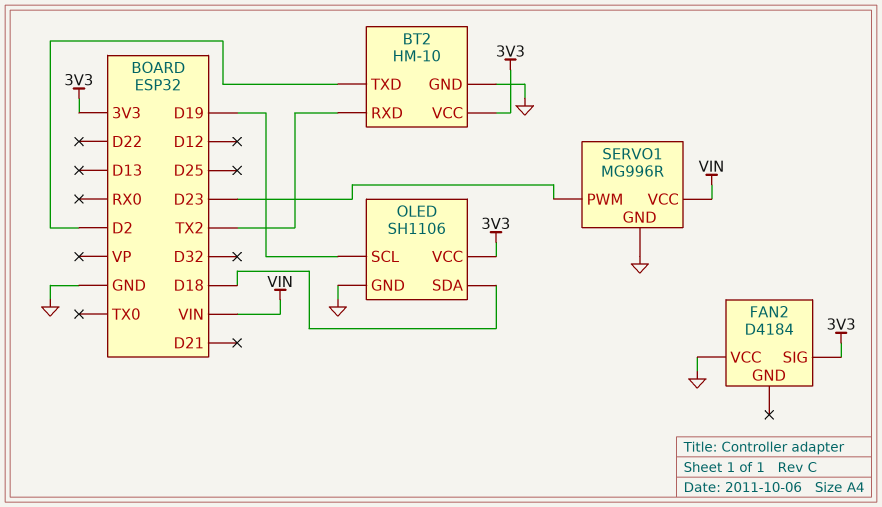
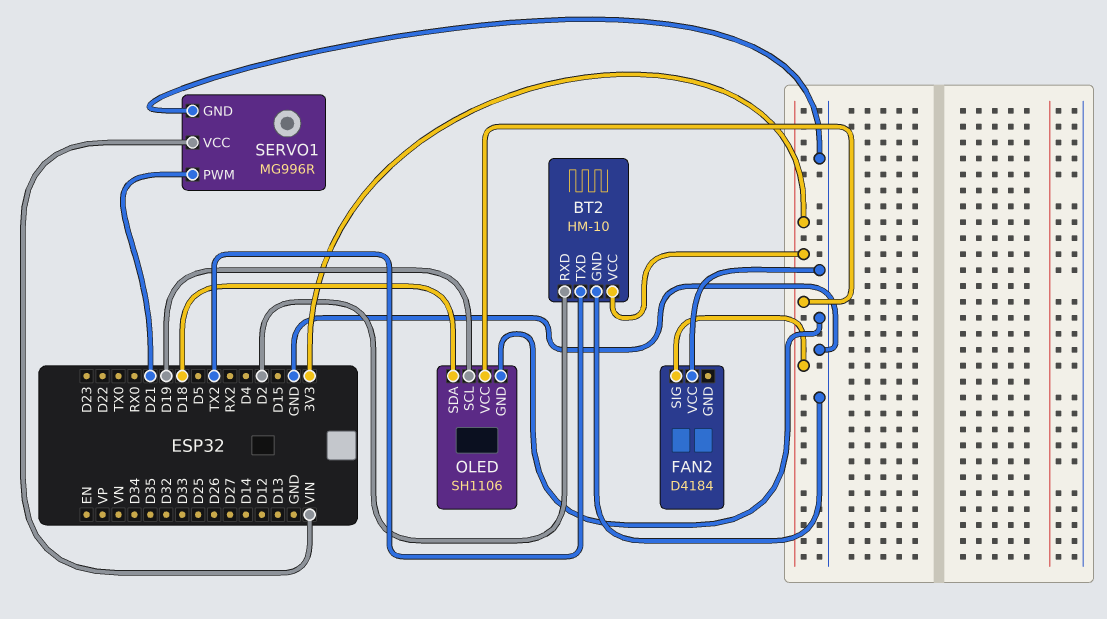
BT2 pin RXD: TX2 -> D2
BT2 pin TXD: D2 -> TX2
SERVO1 pin PWM: D23 -> D21

